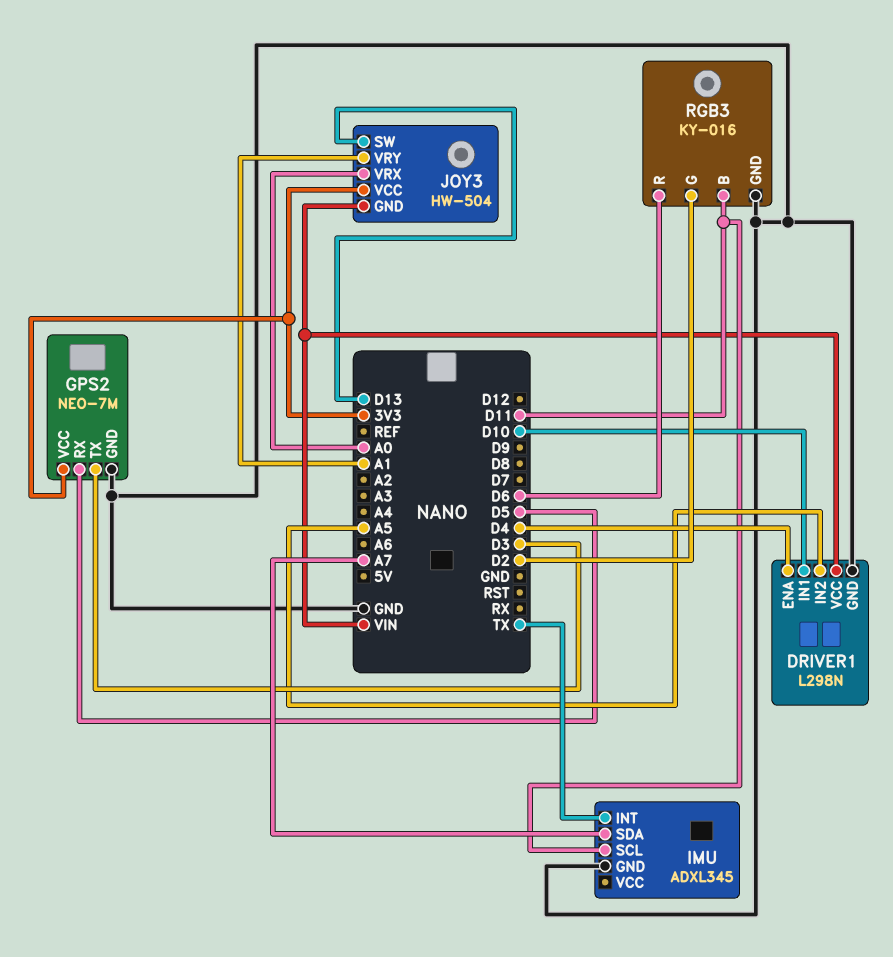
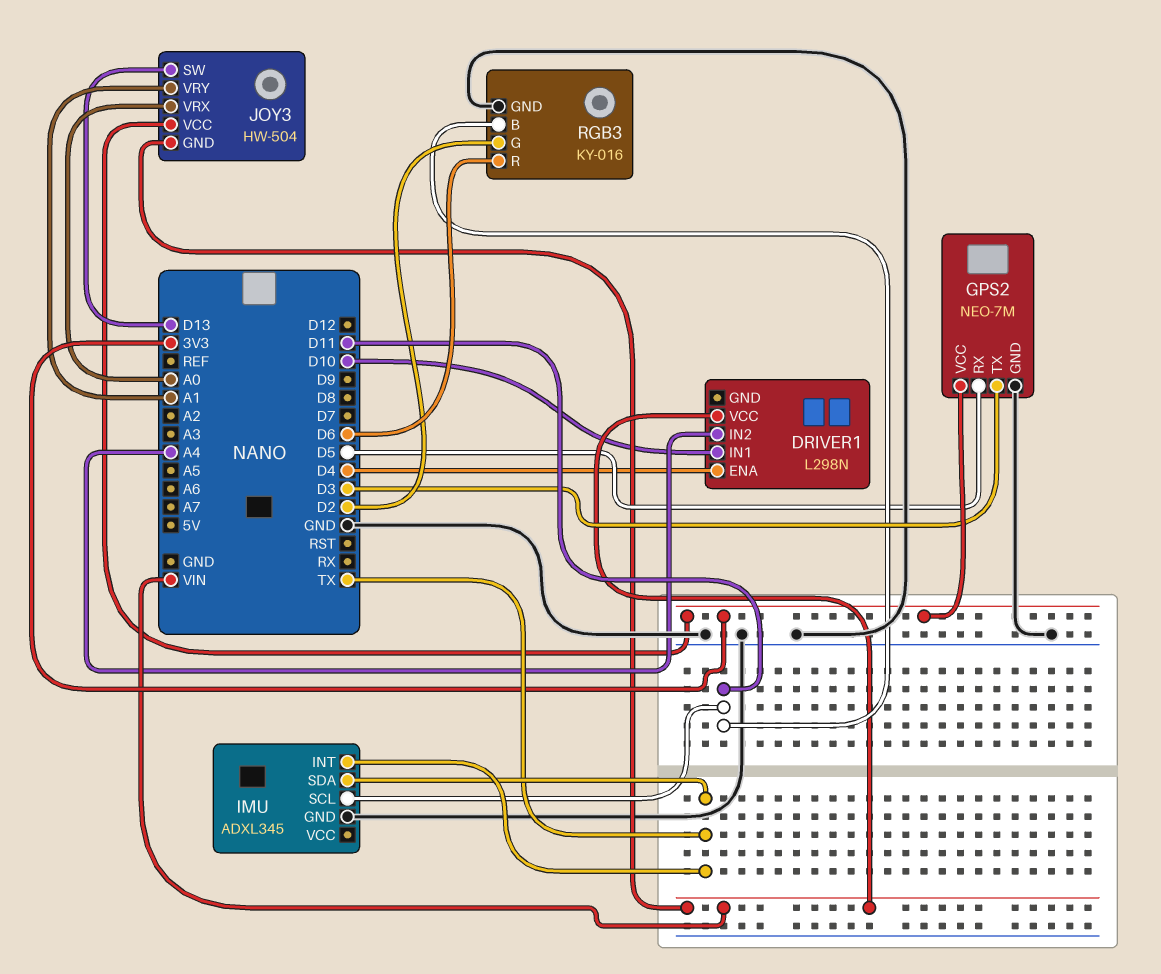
DRIVER1 pin GND: GND -> none
DRIVER1 pin IN2: A5 -> A4
IMU pin SDA: A7 -> TX

